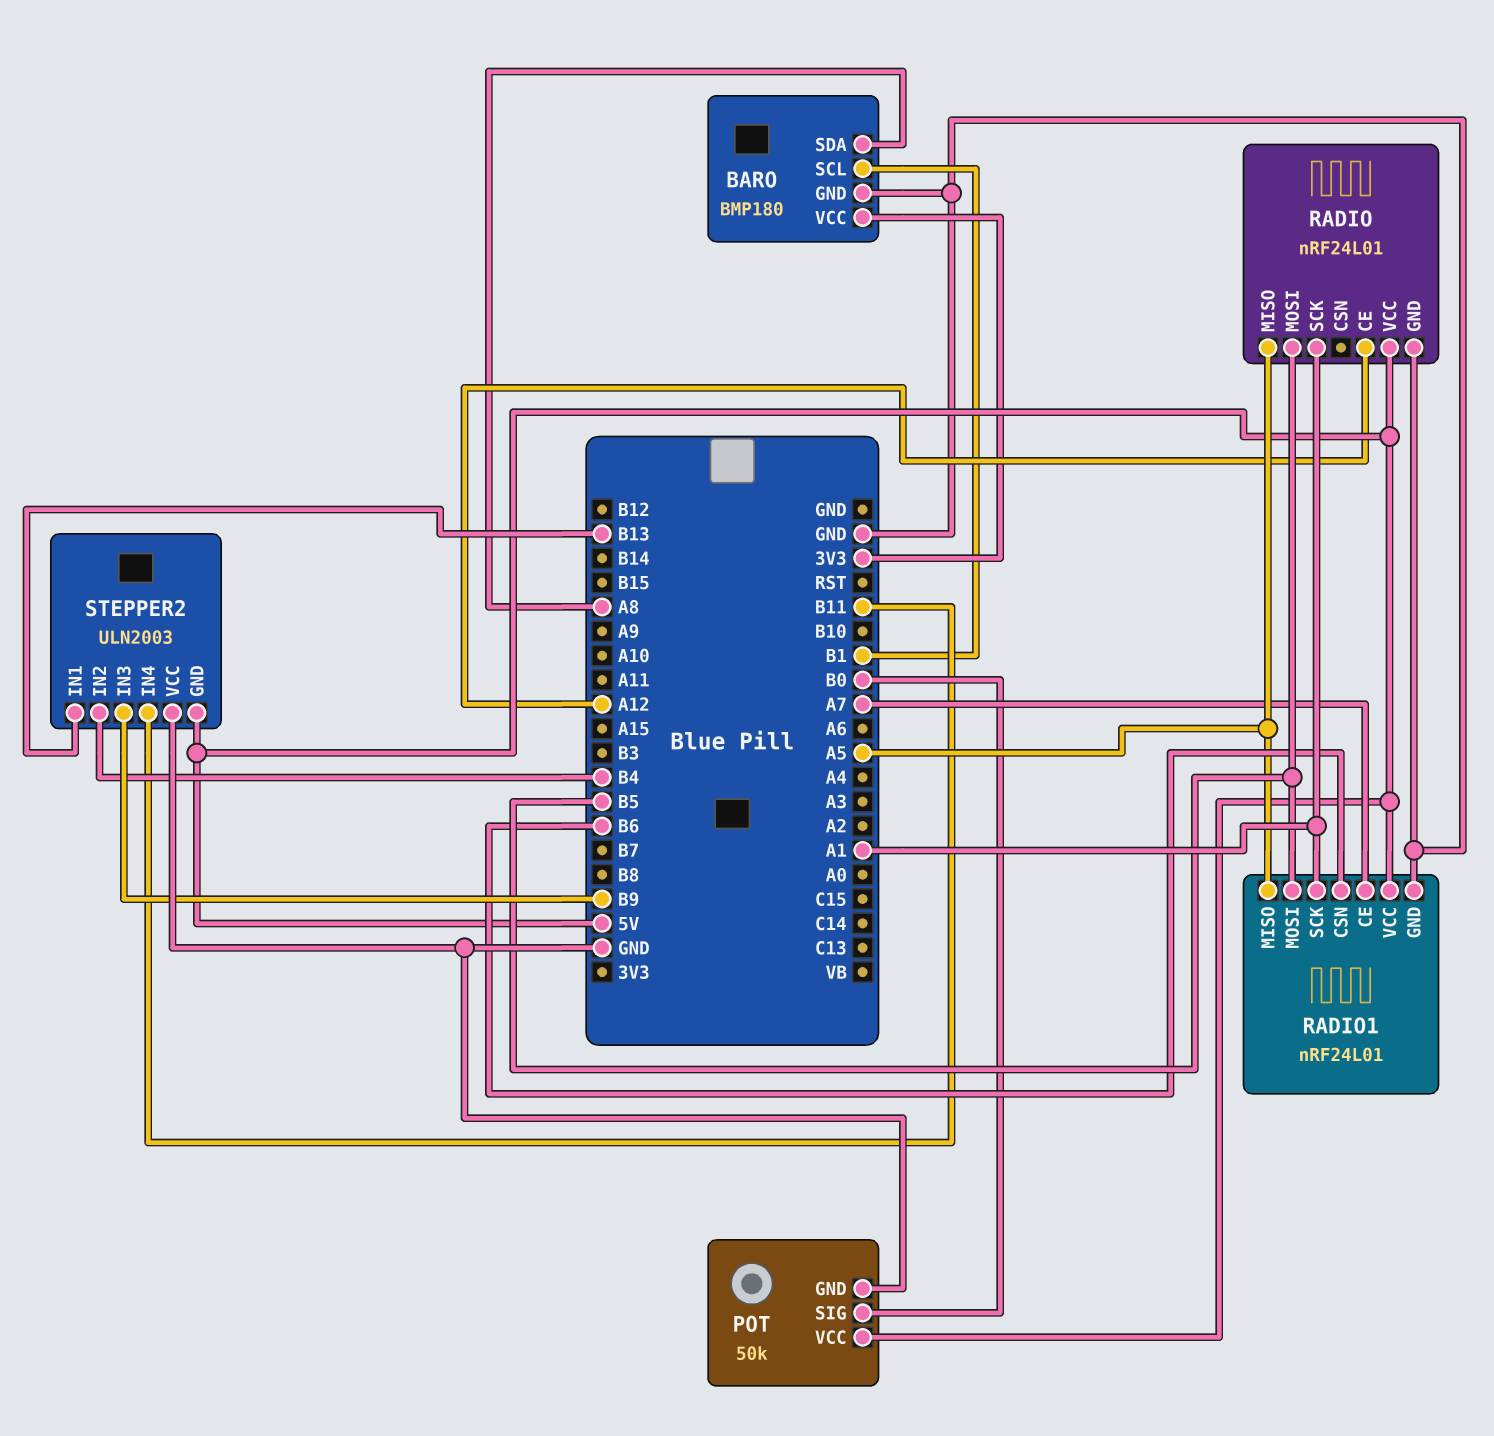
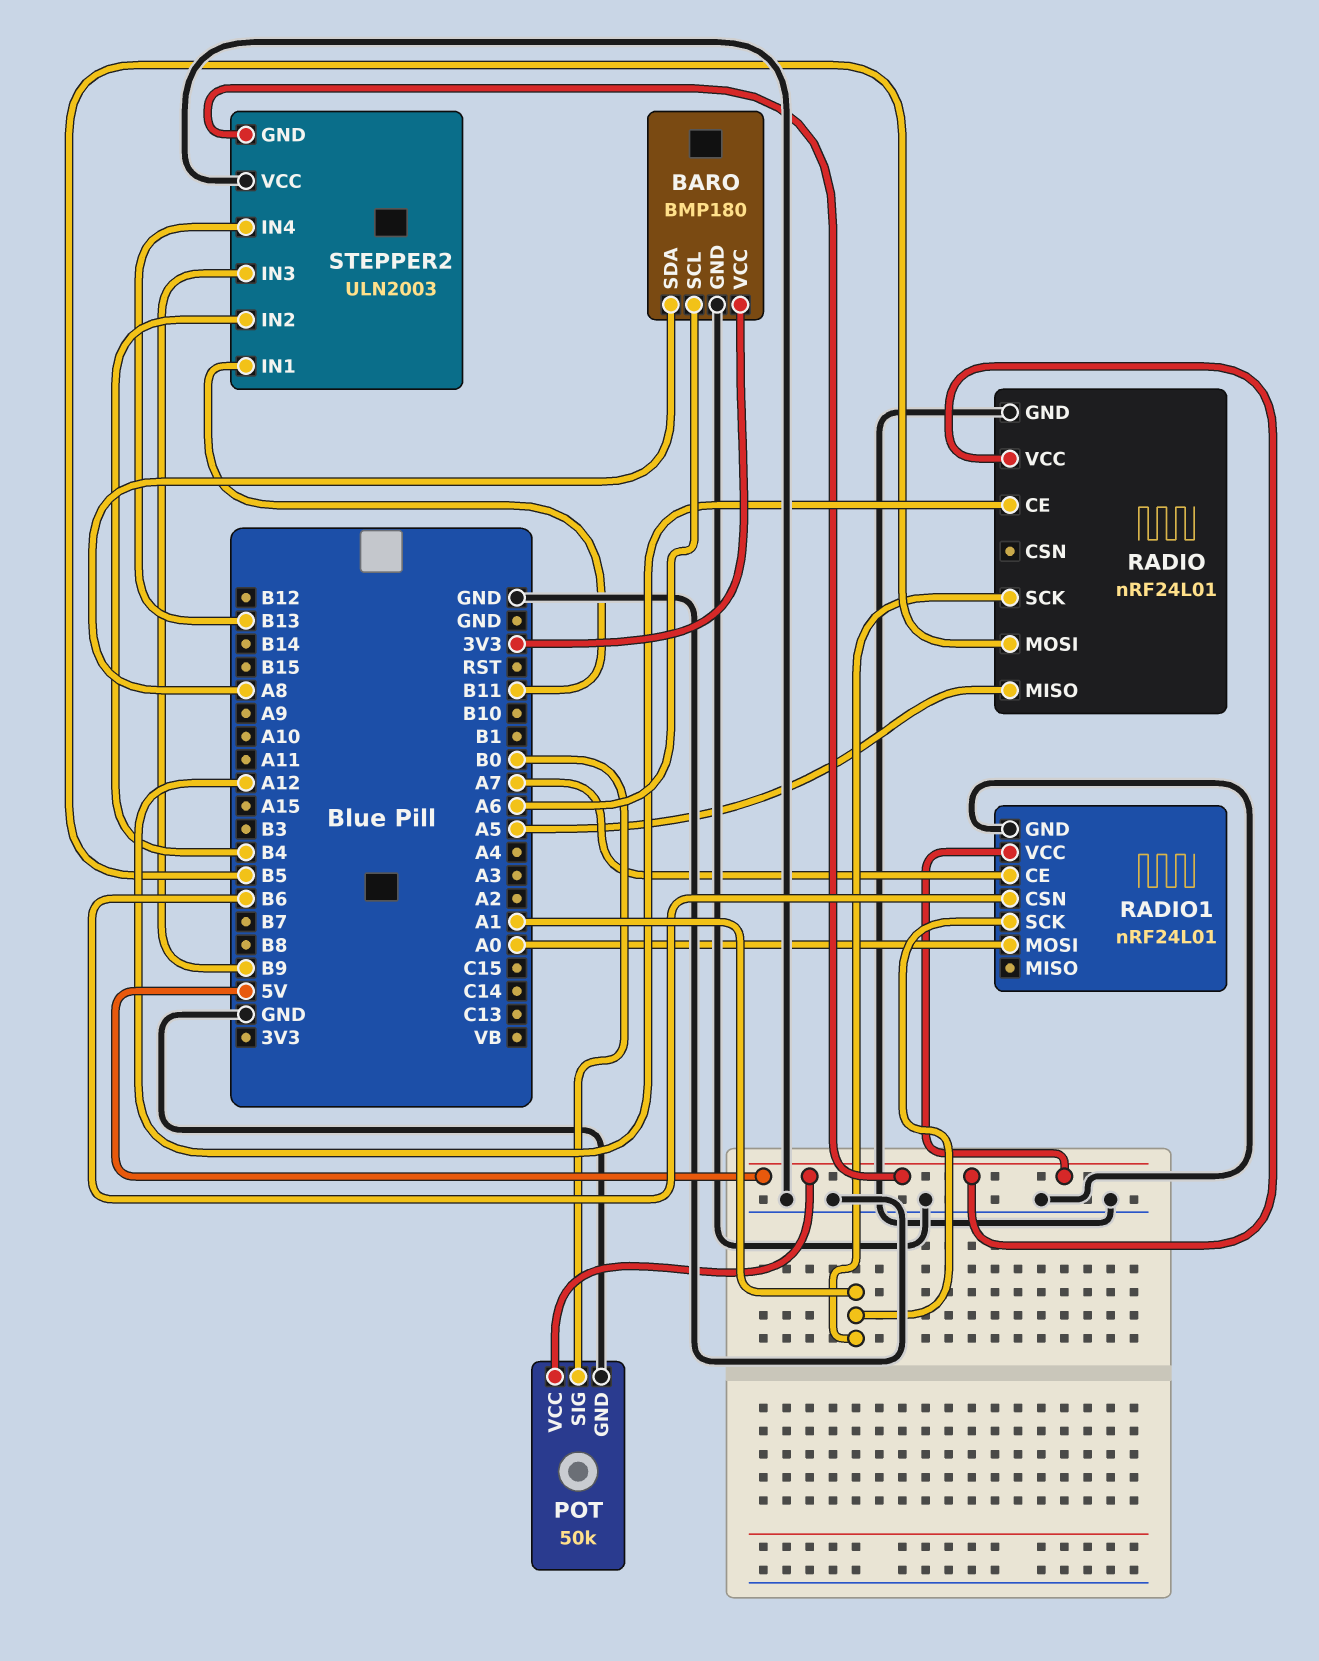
BARO pin SCL: B1 -> A6
RADIO1 pin MISO: A5 -> none
RADIO1 pin MOSI: B5 -> A0
STEPPER2 pin IN1: B13 -> B11
STEPPER2 pin IN4: B11 -> B13

